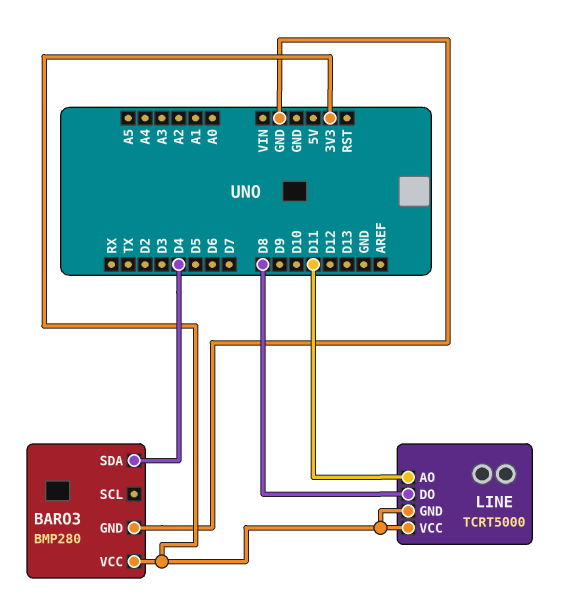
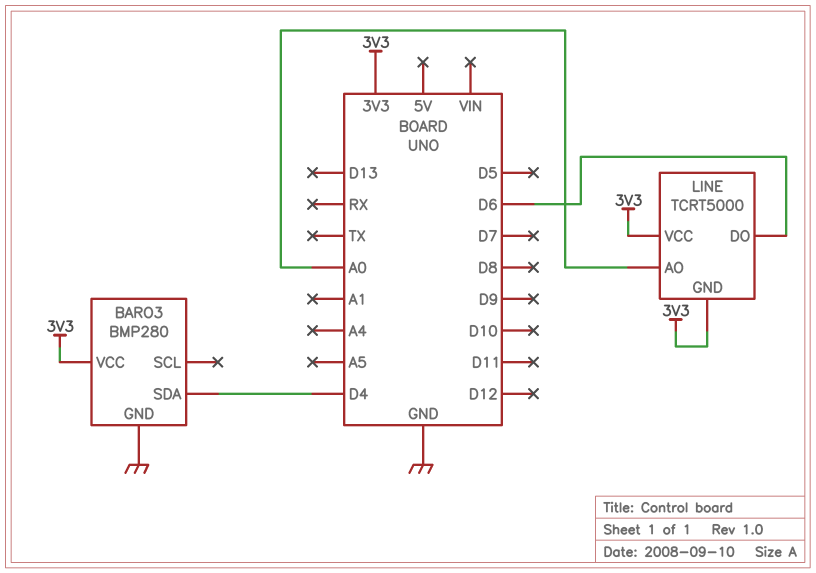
LINE pin AO: D11 -> A0
LINE pin DO: D8 -> D6

